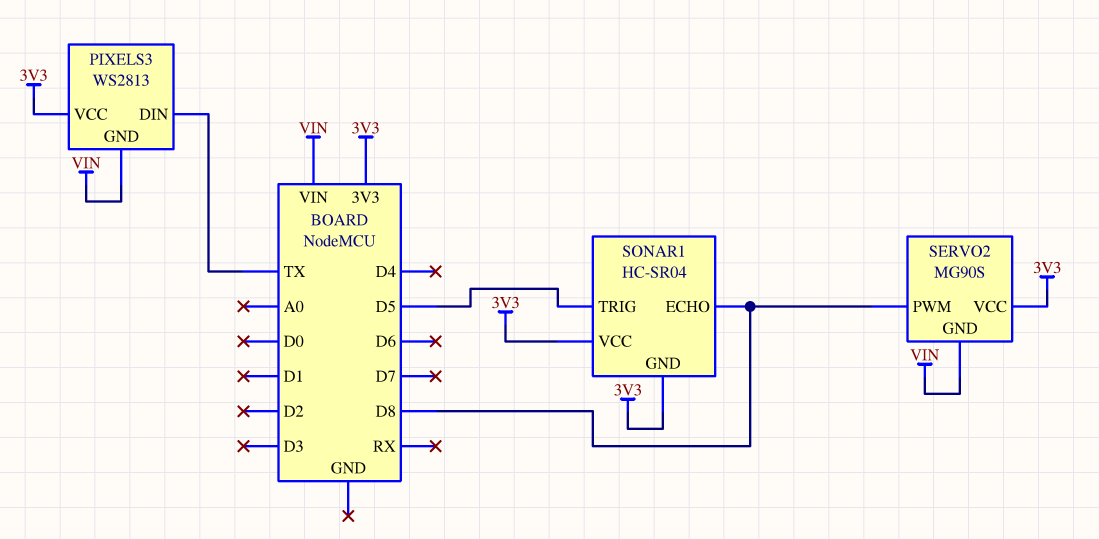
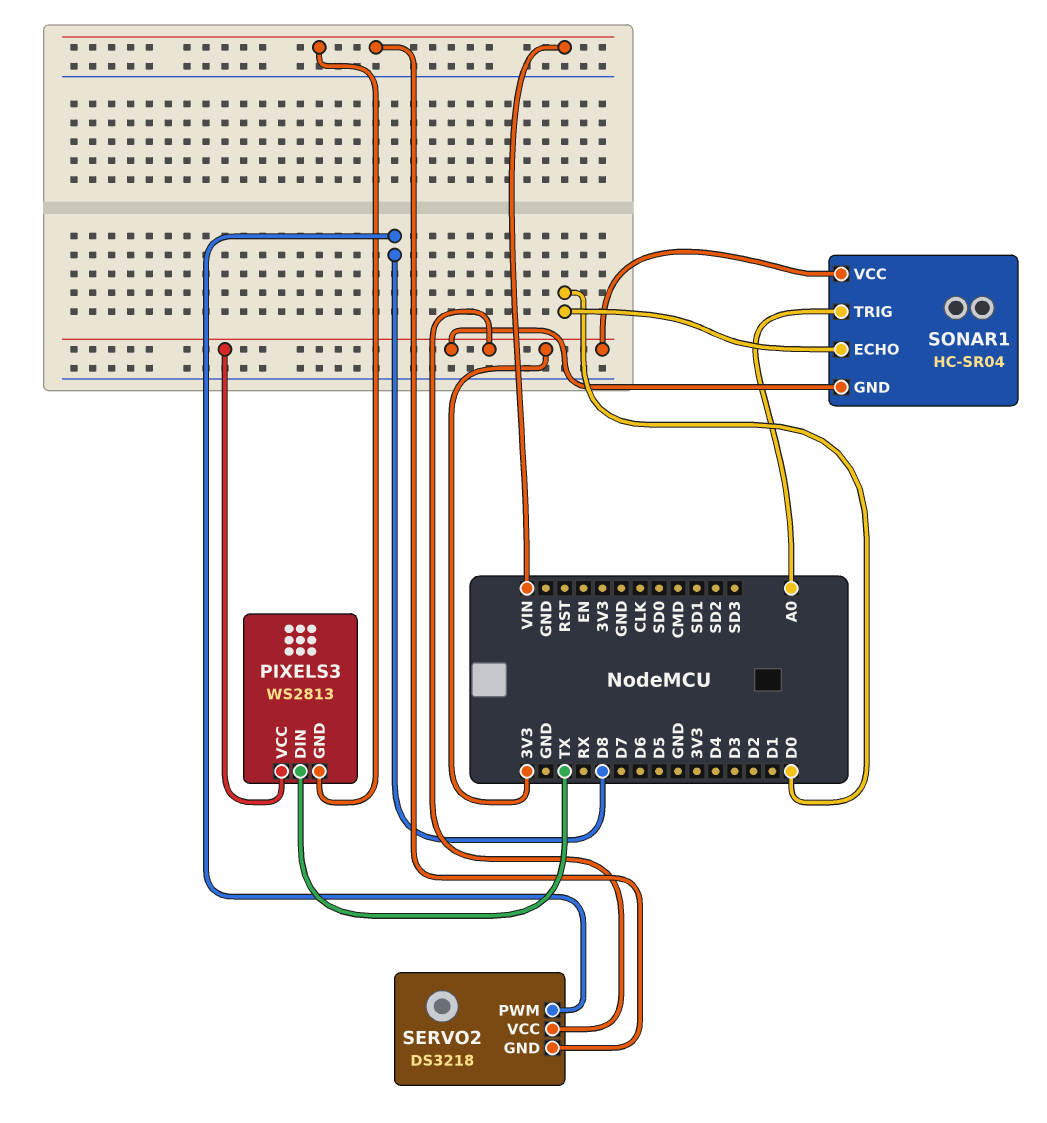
SERVO2: MG90S -> DS3218
SONAR1 pin ECHO: D8 -> D0
SONAR1 pin TRIG: D5 -> A0

